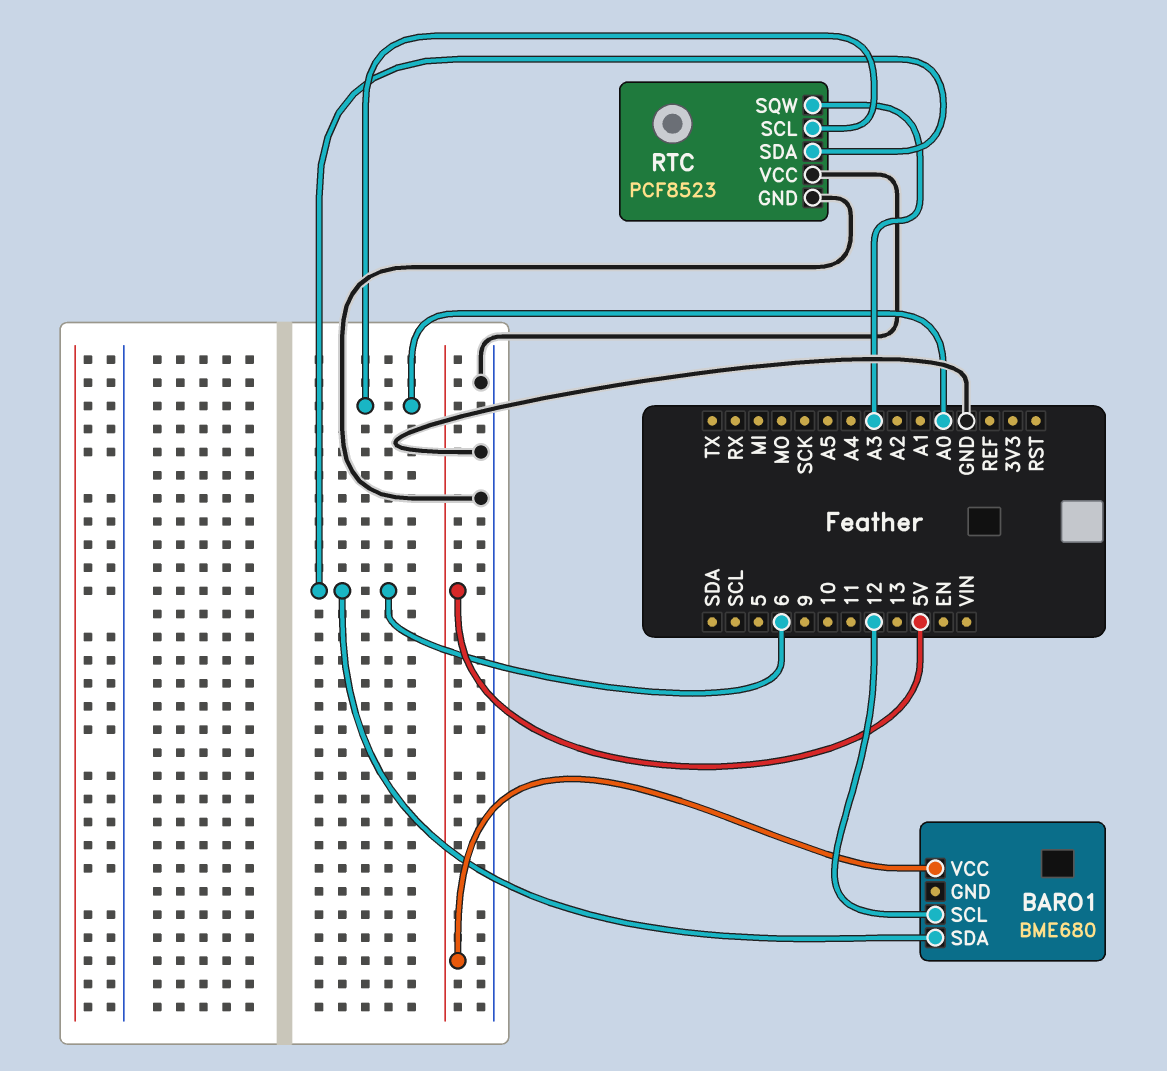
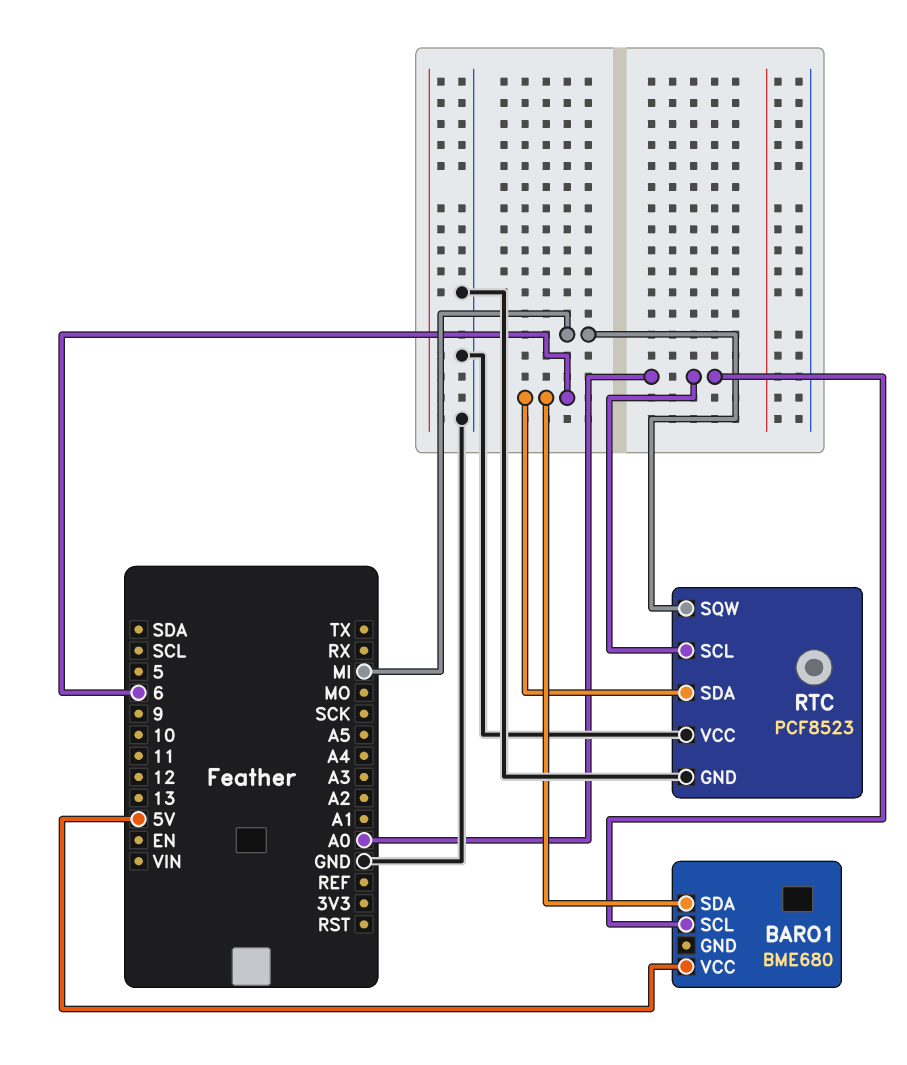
BARO1 pin SCL: 12 -> A0
RTC pin SQW: A3 -> MI

